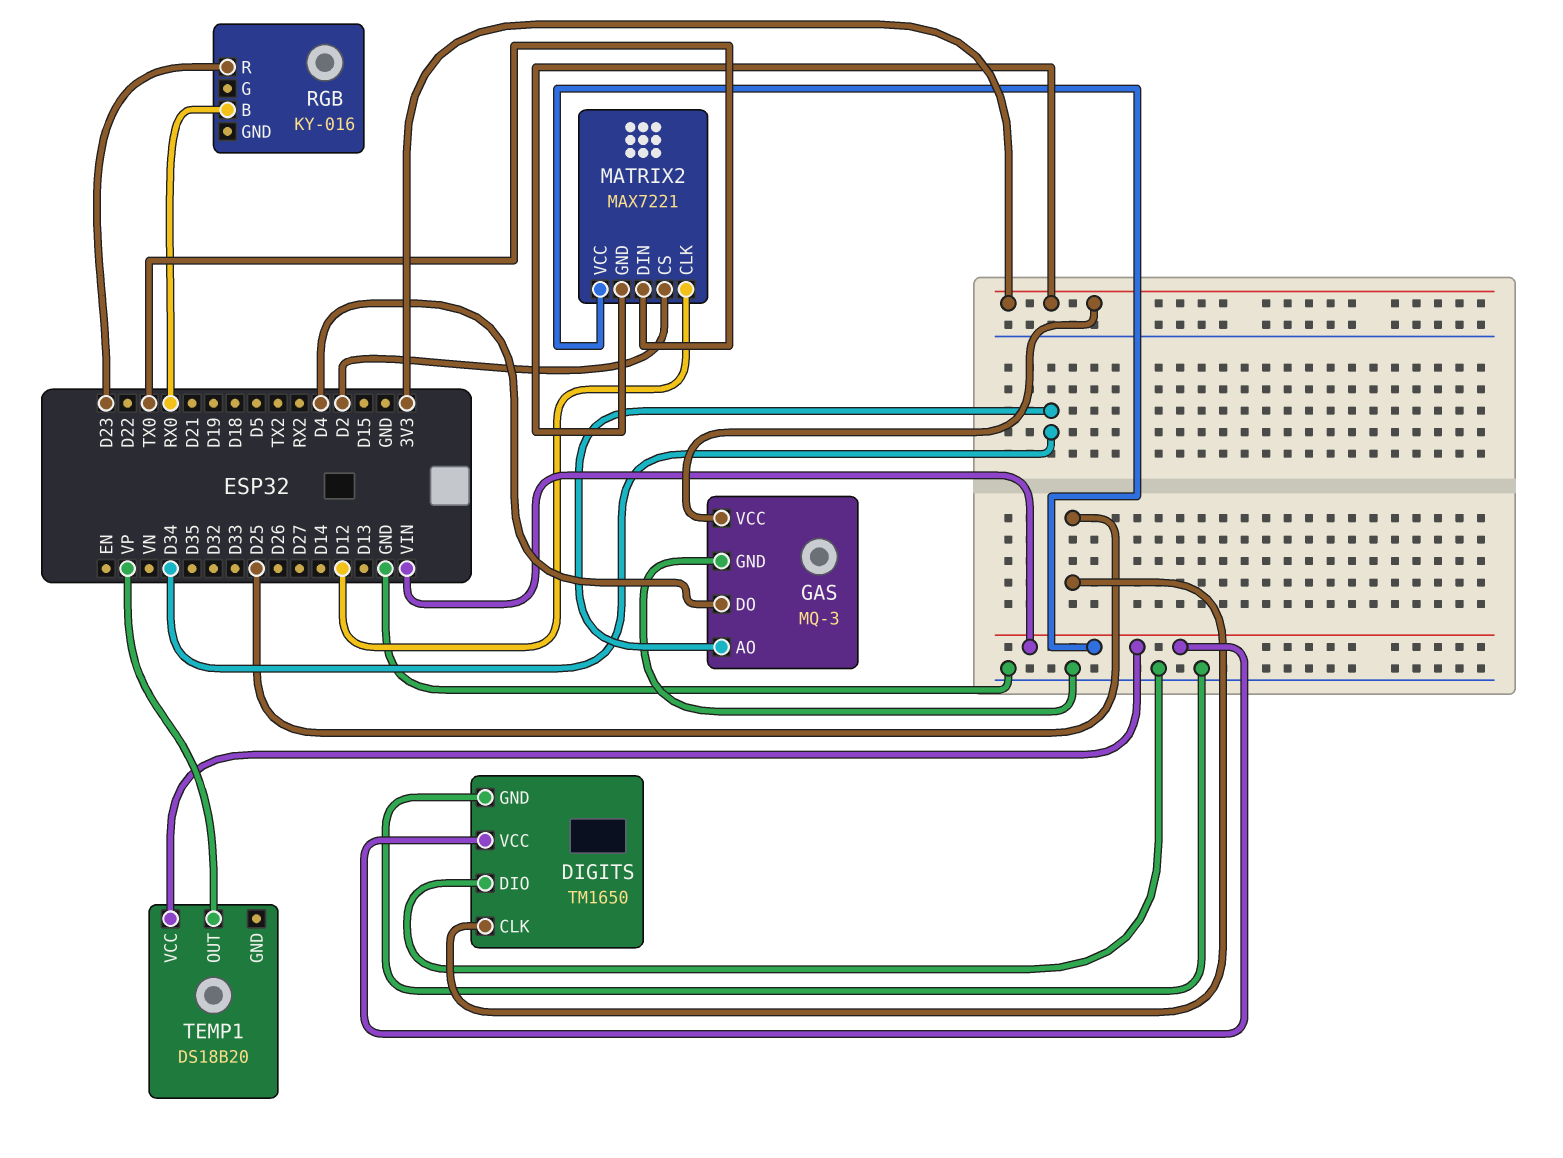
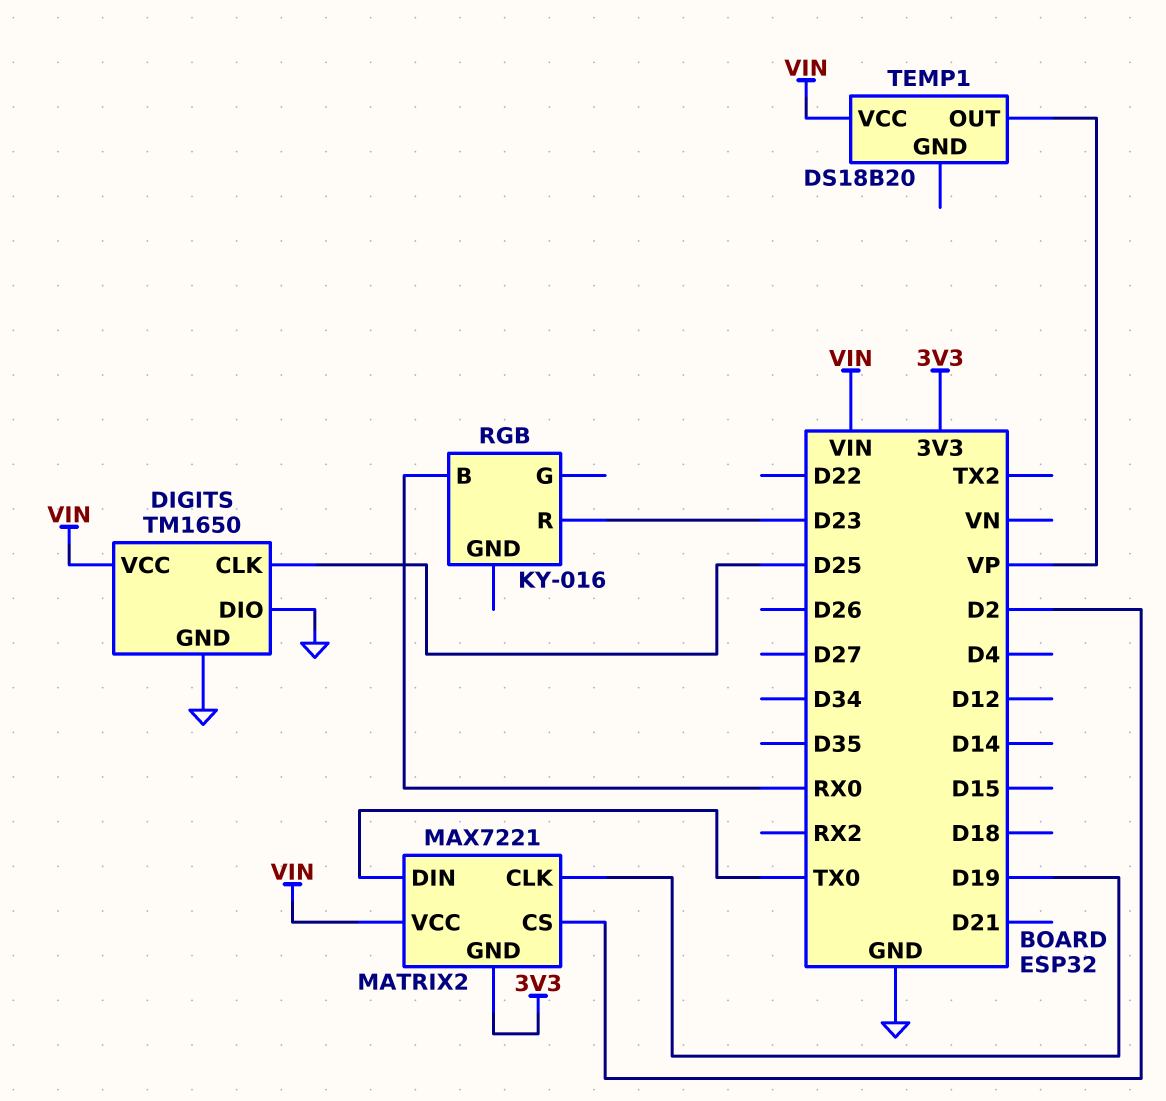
GAS: MQ-3 -> none
GAS pin AO: D34 -> none
GAS pin DO: D4 -> none
GAS pin GND: GND -> none
GAS pin VCC: 3V3 -> none
MATRIX2 pin CLK: D12 -> D19

